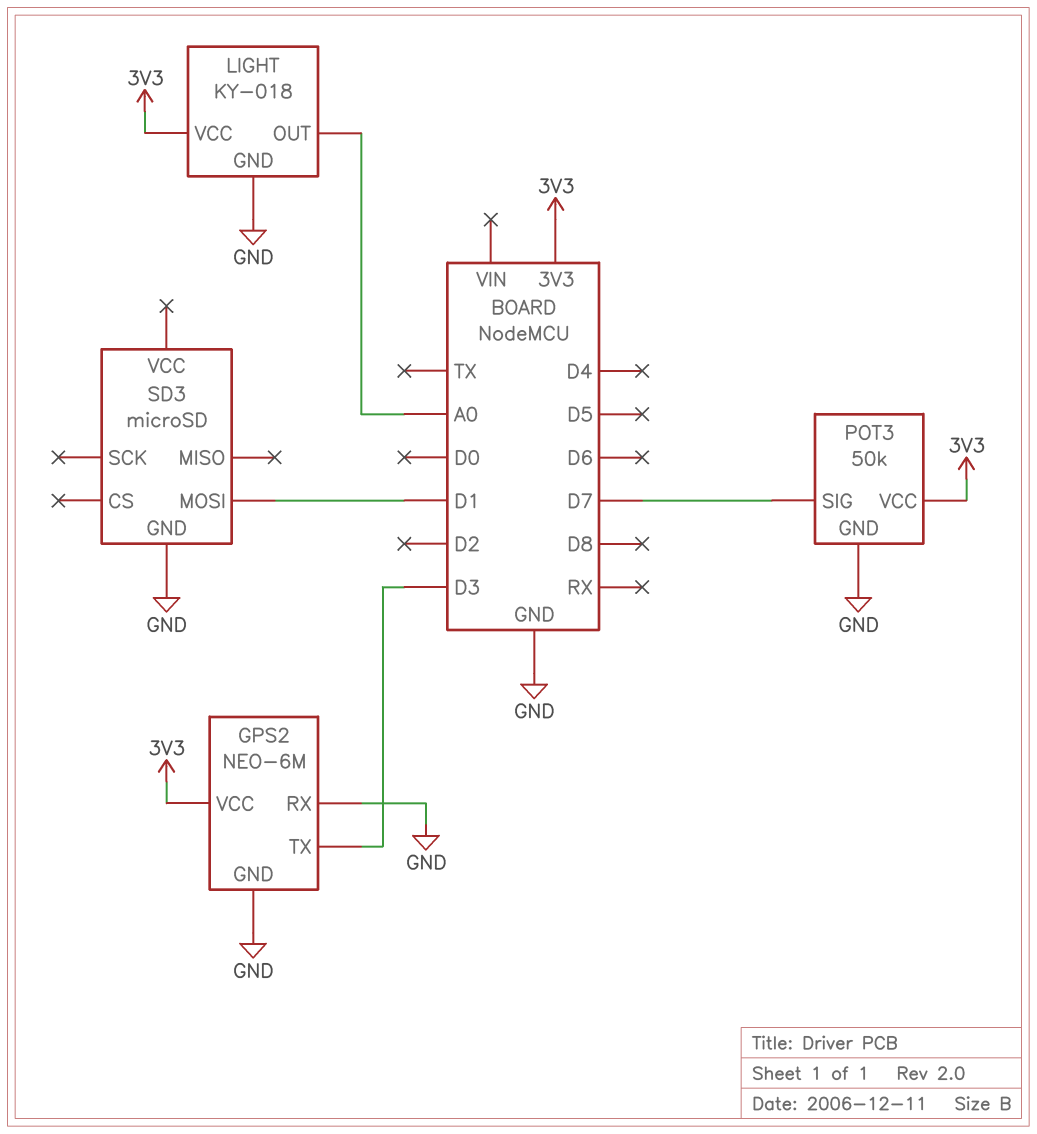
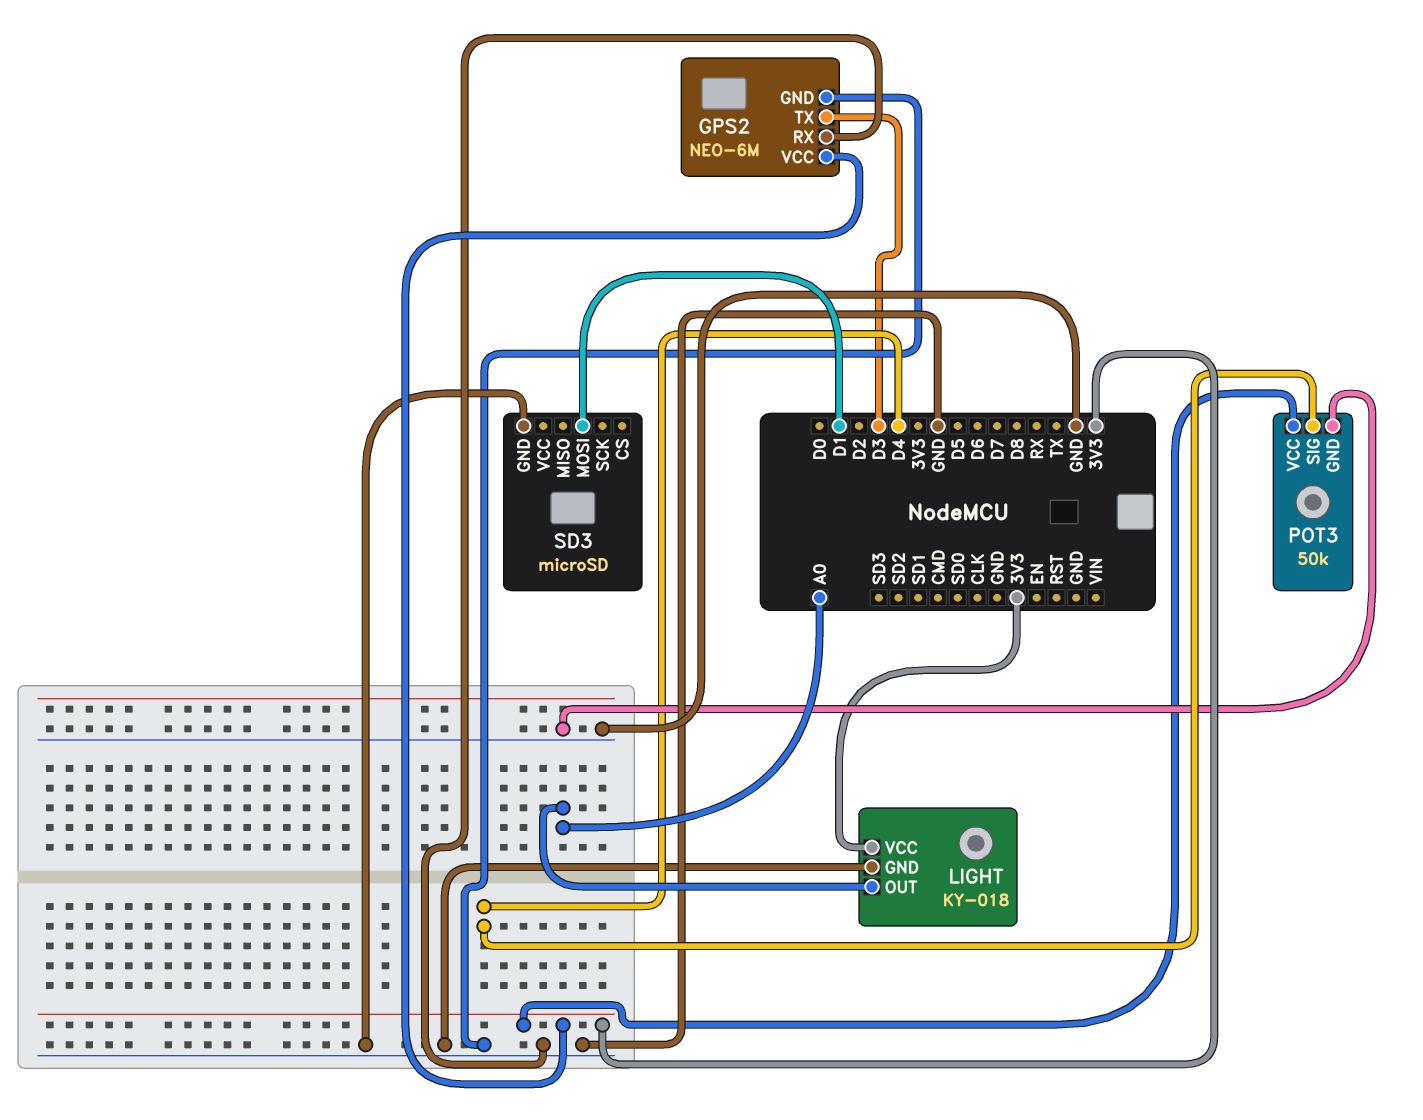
POT3 pin SIG: D7 -> D4

